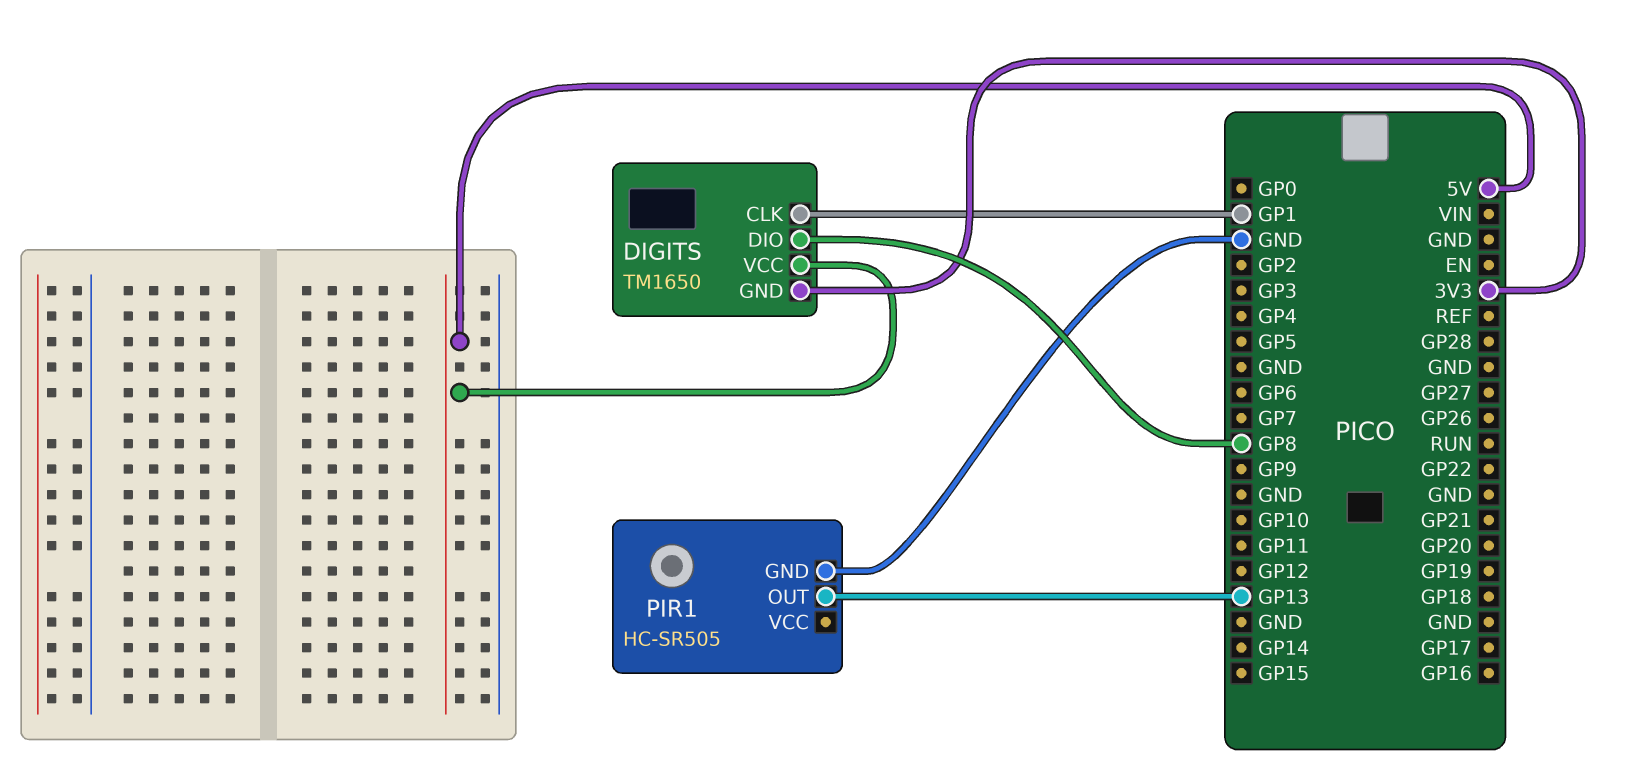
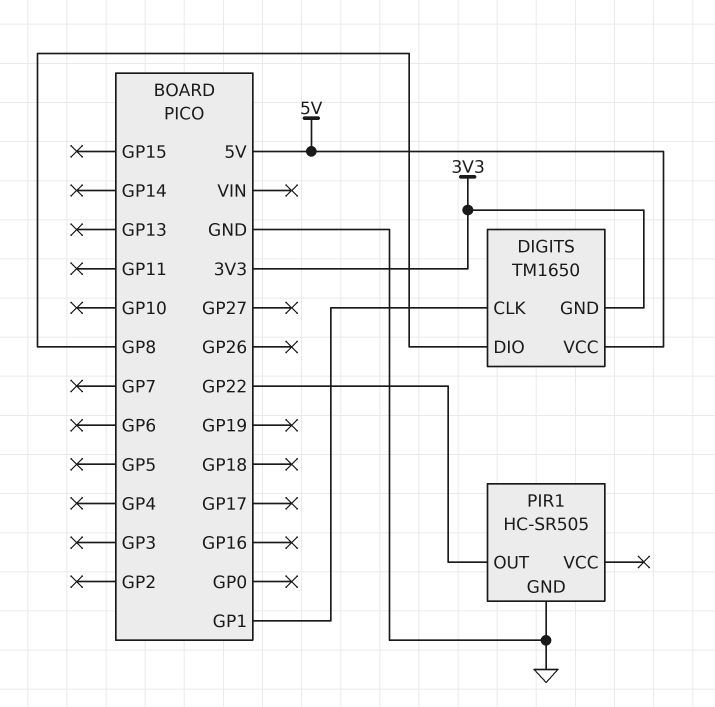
PIR1 pin OUT: GP13 -> GP22

